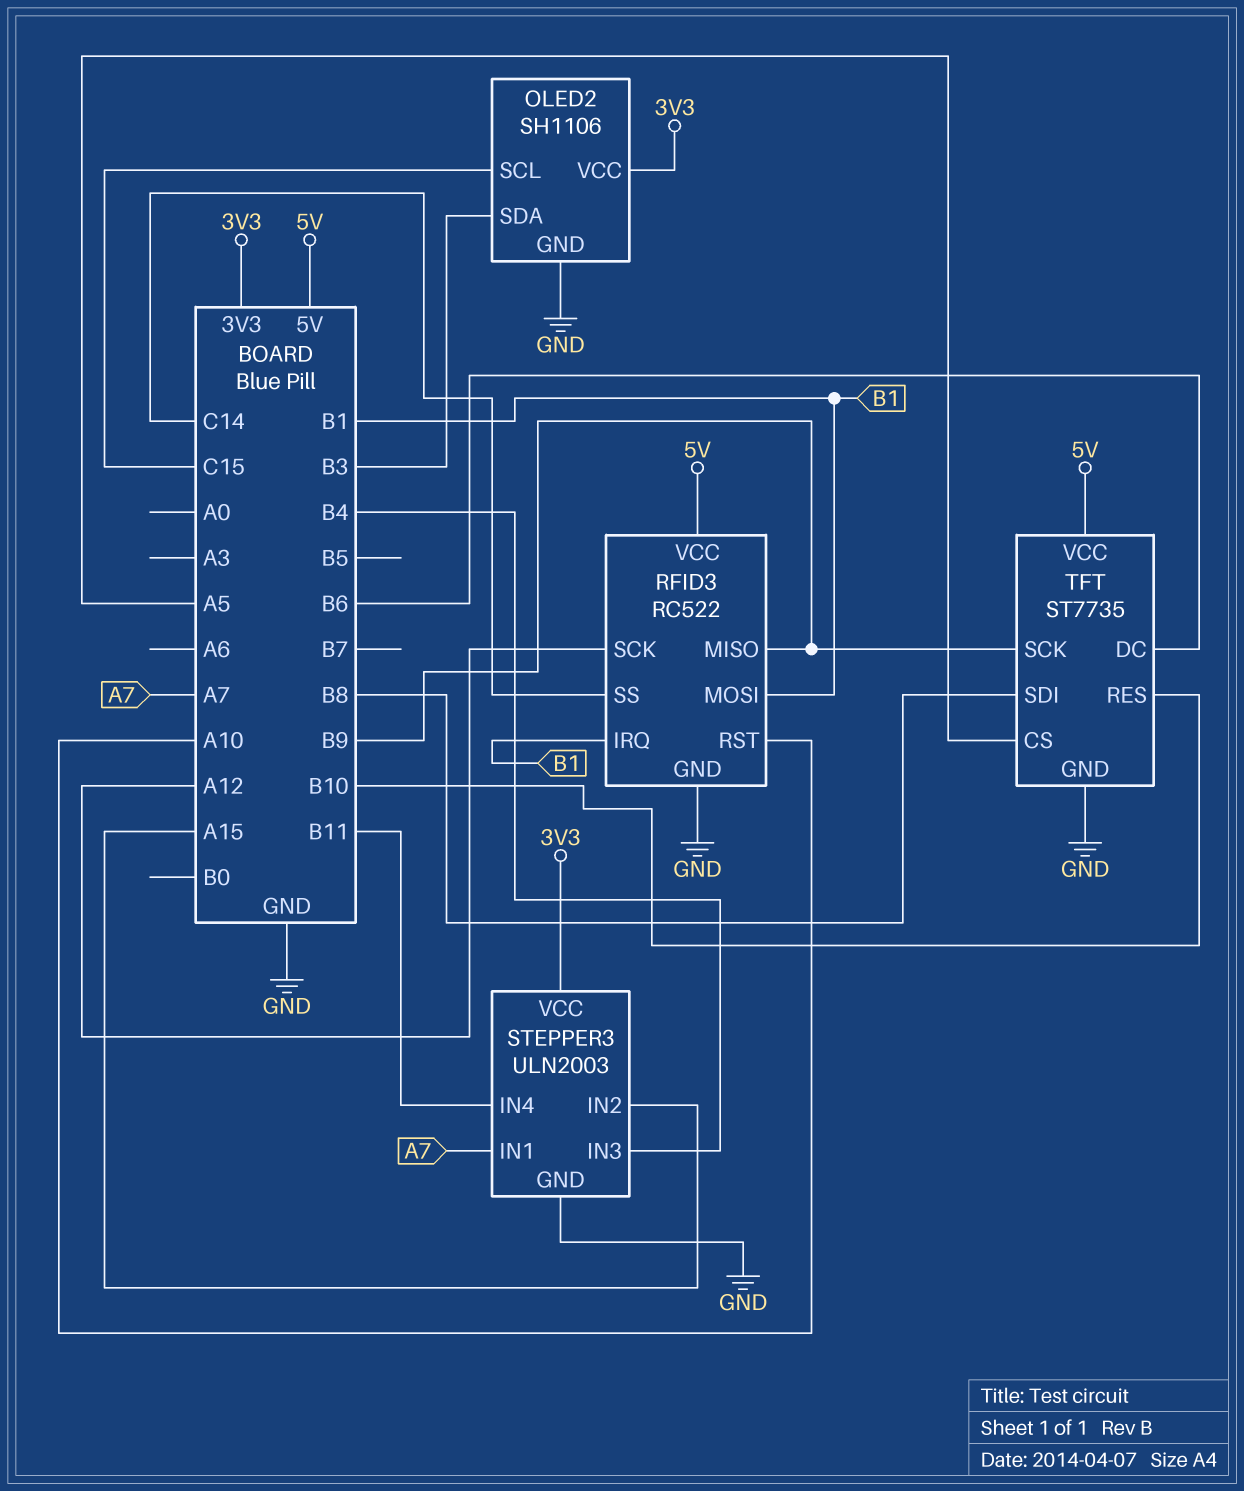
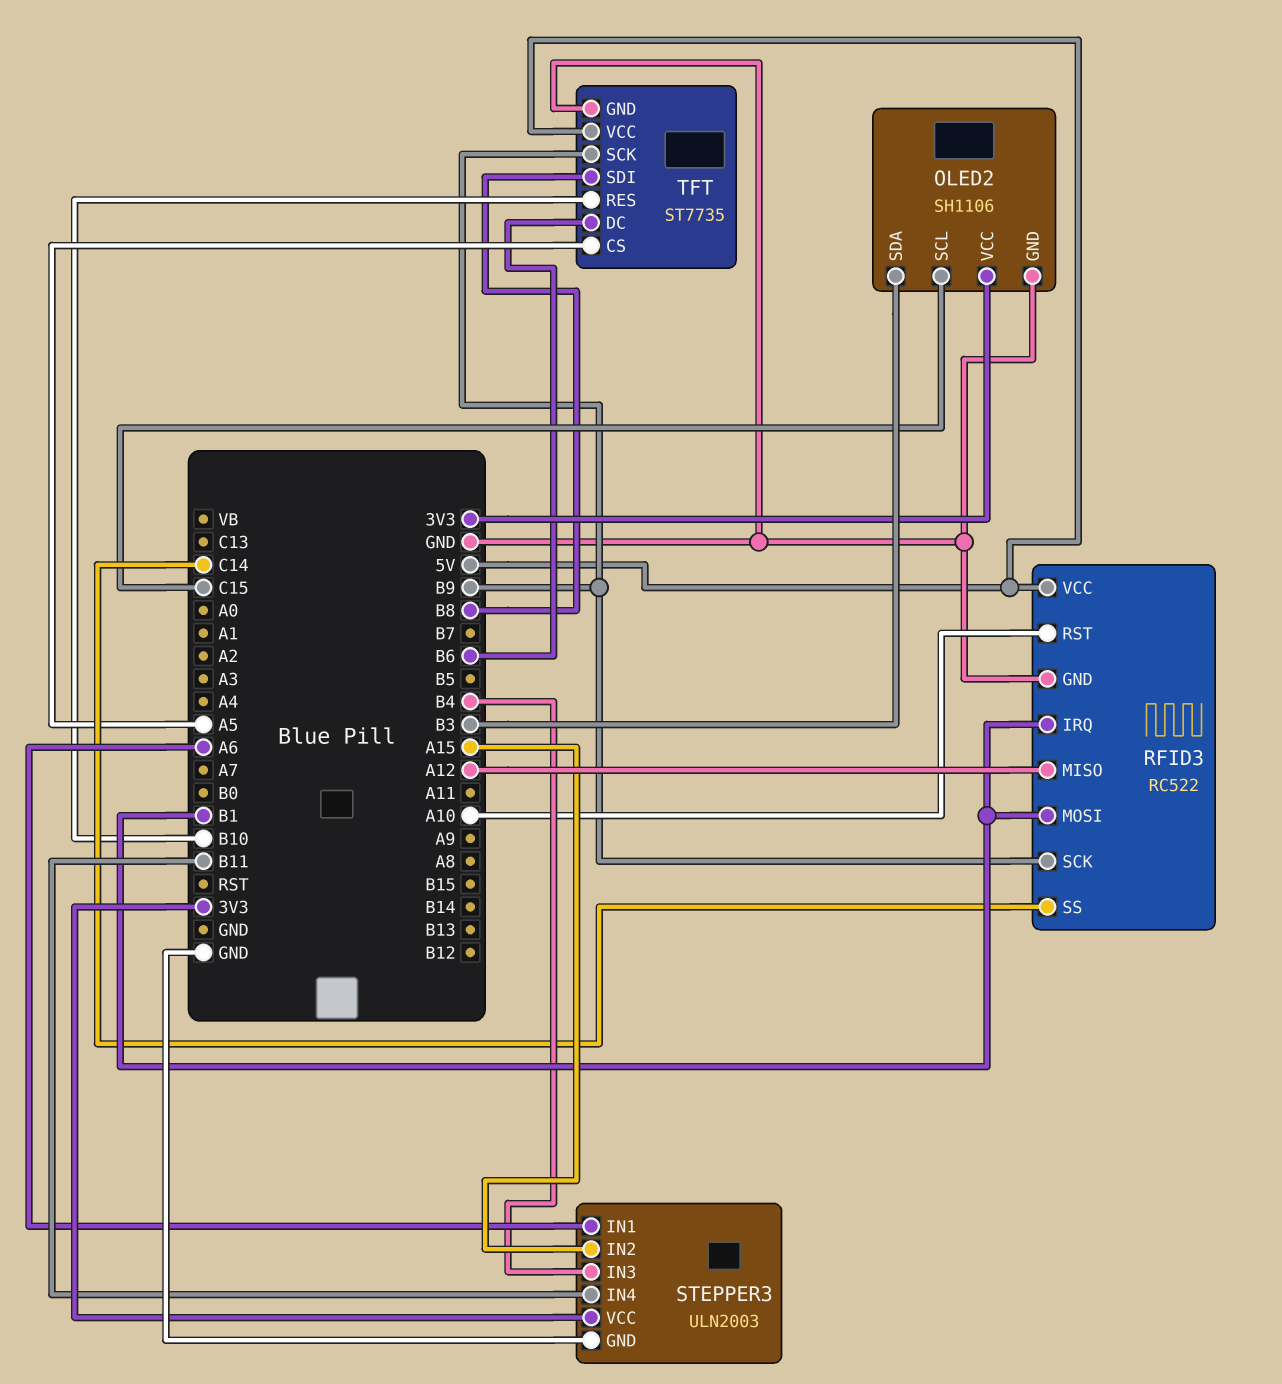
RFID3 pin MISO: B9 -> A12
RFID3 pin SCK: A12 -> B9
STEPPER3 pin IN1: A7 -> A6

